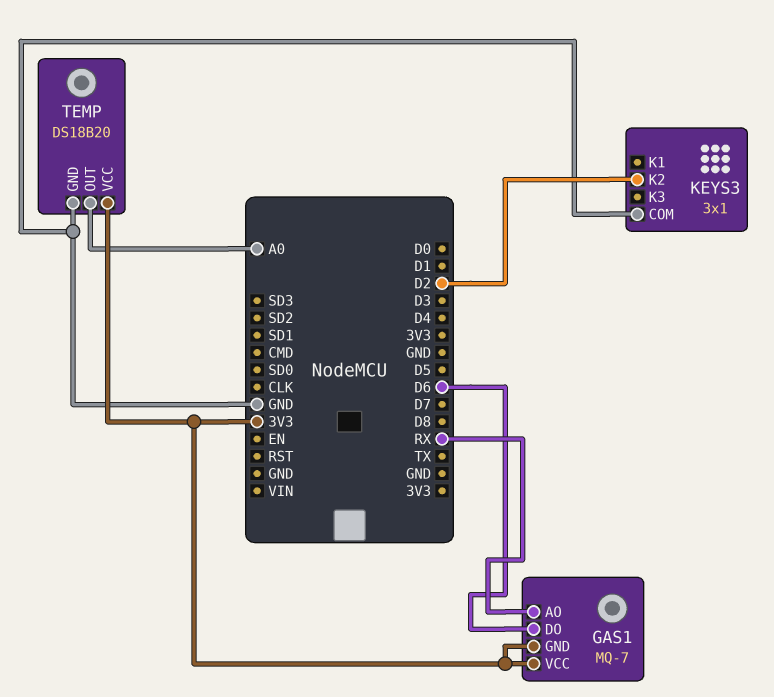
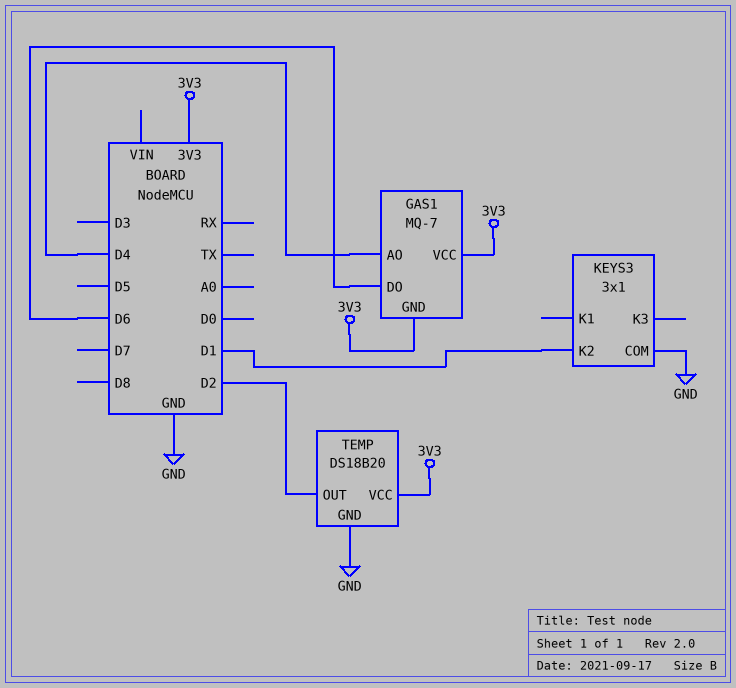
GAS1 pin AO: RX -> D4
KEYS3 pin K2: D2 -> D1
TEMP pin OUT: A0 -> D2

